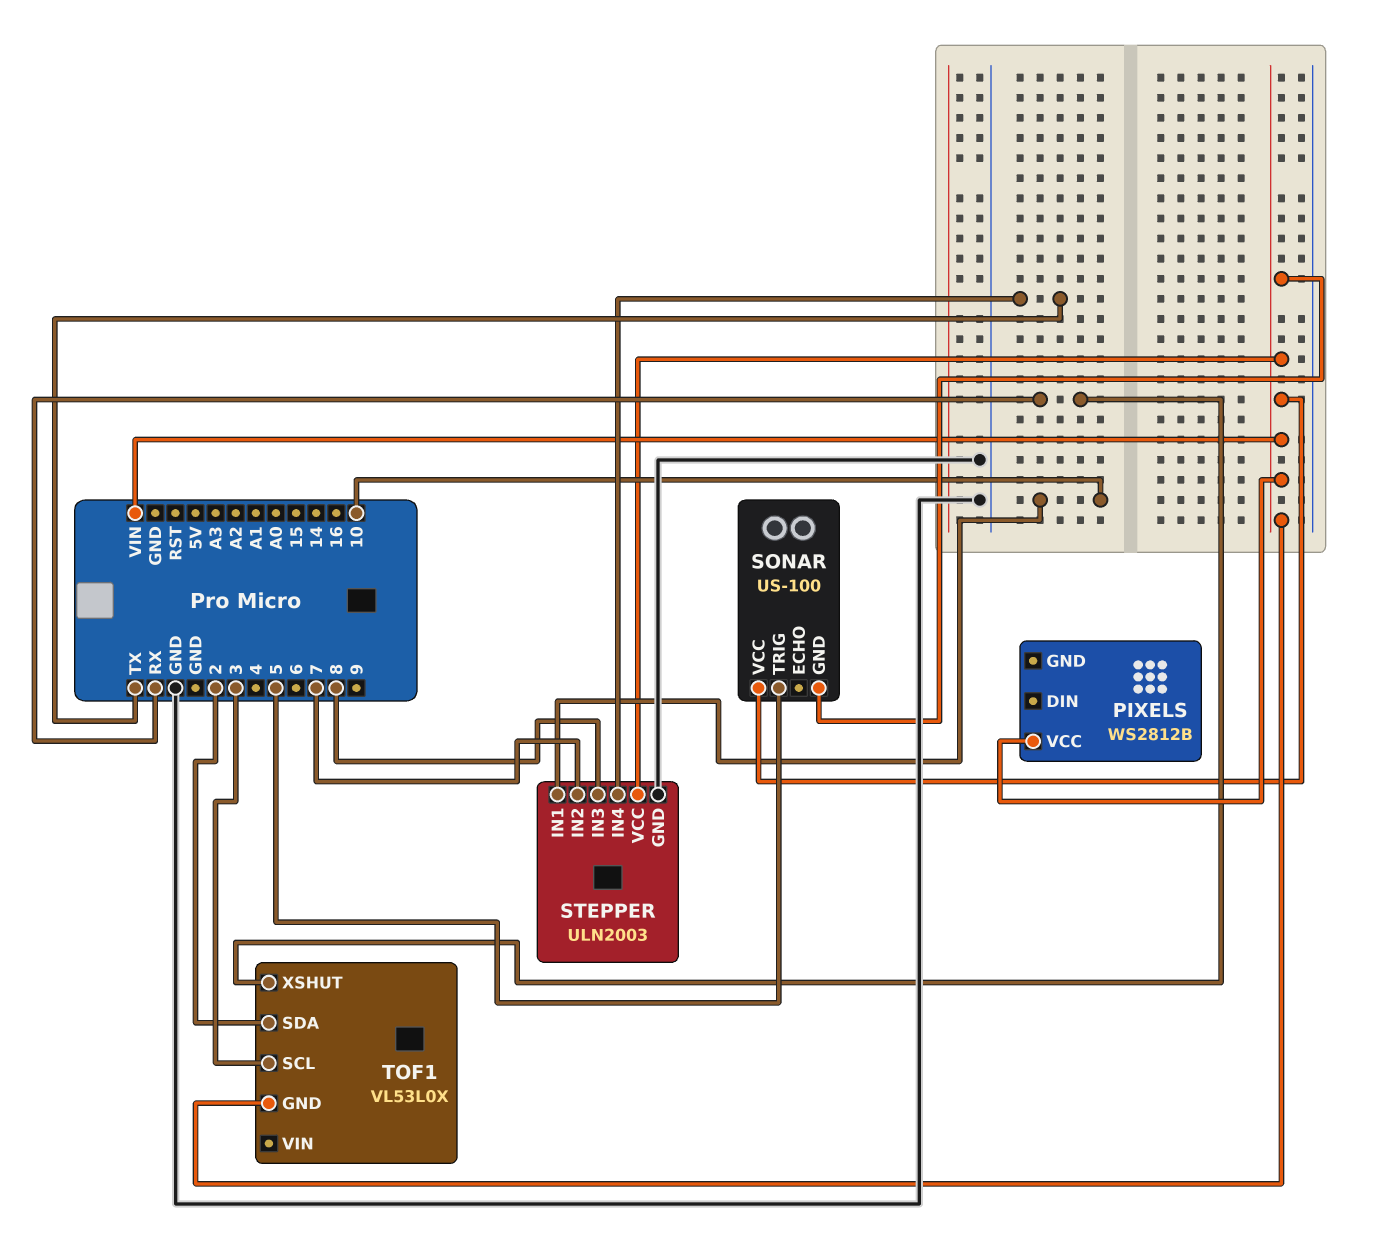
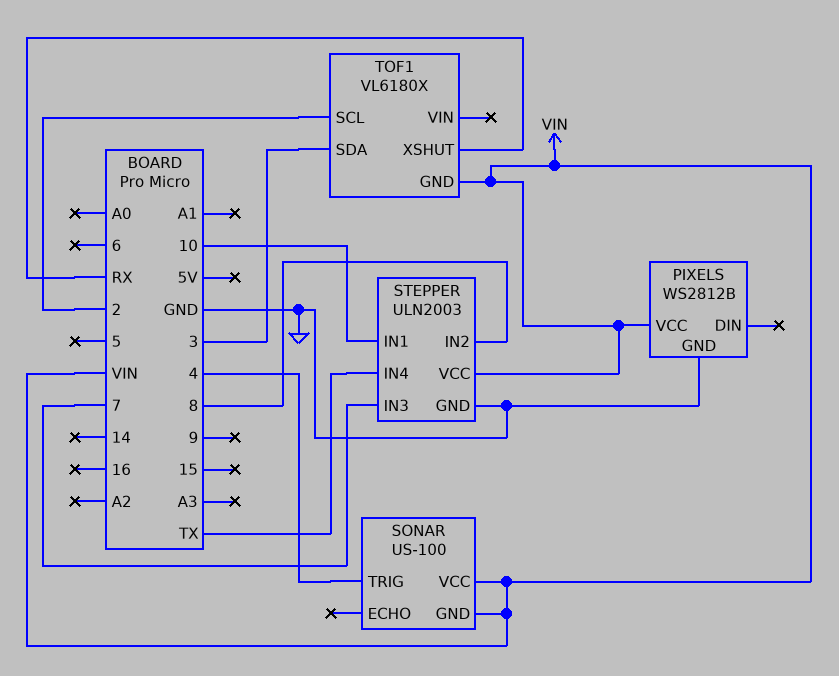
PIXELS pin GND: none -> GND
SONAR pin TRIG: 5 -> 4
STEPPER pin IN2: 7 -> 8
STEPPER pin IN3: 8 -> 7
TOF1: VL53L0X -> VL6180X
TOF1 pin SCL: 3 -> 2
TOF1 pin SDA: 2 -> 3

